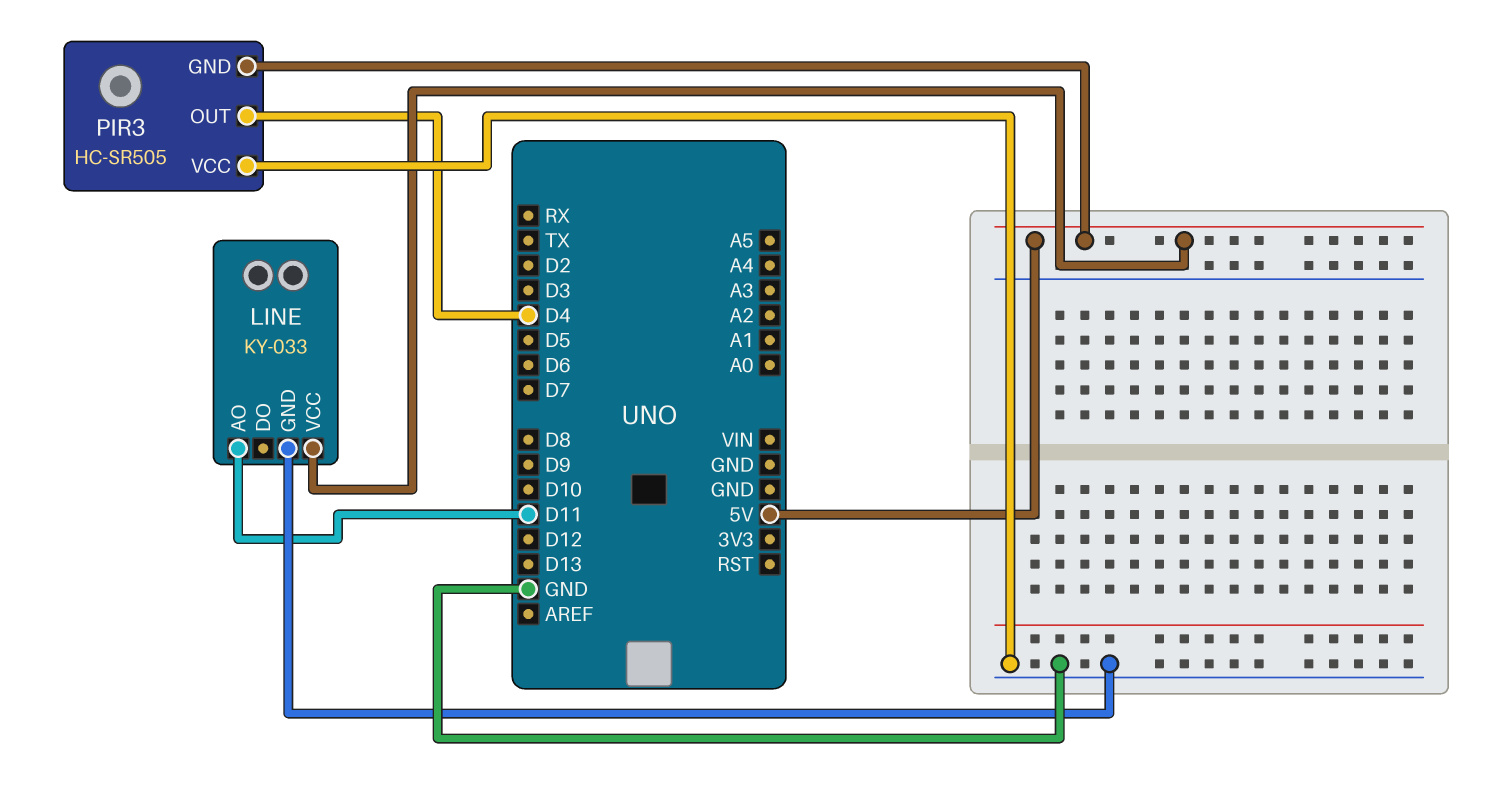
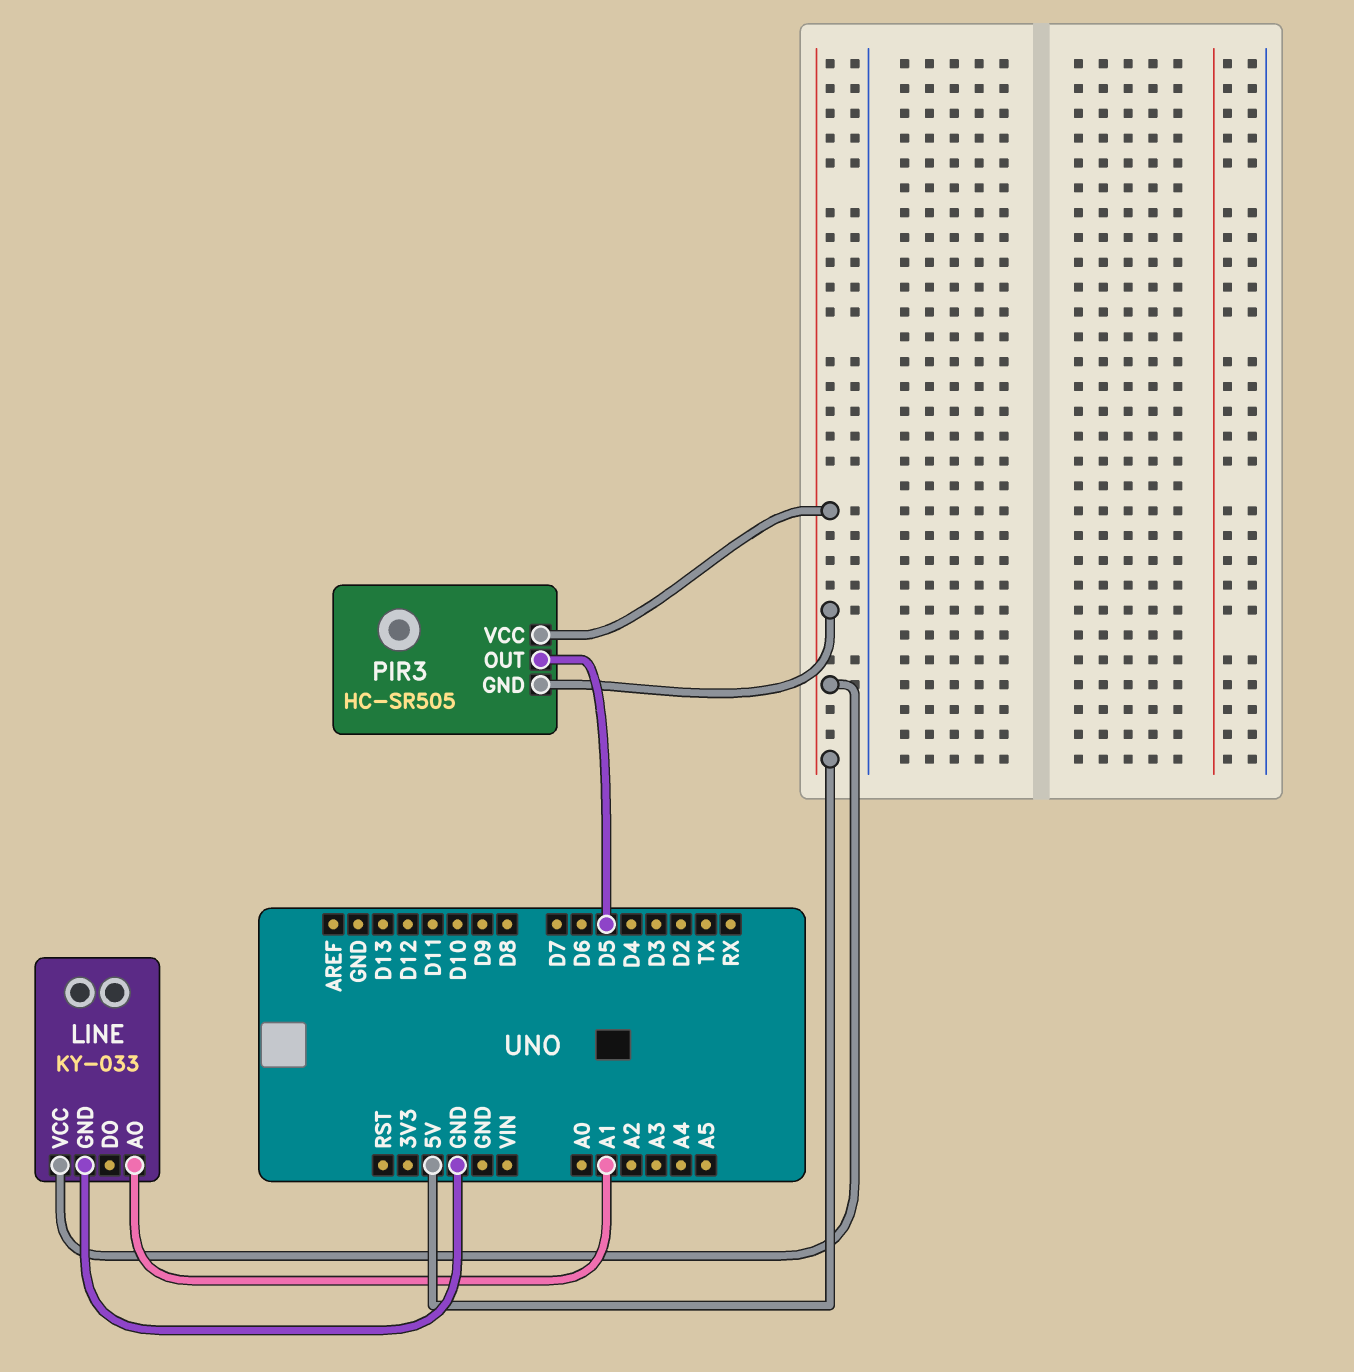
LINE pin AO: D11 -> A1
PIR3 pin OUT: D4 -> D5
PIR3 pin VCC: GND -> 5V

